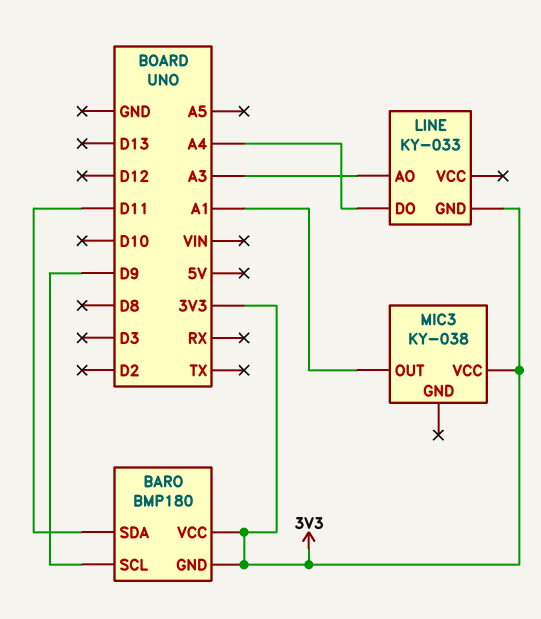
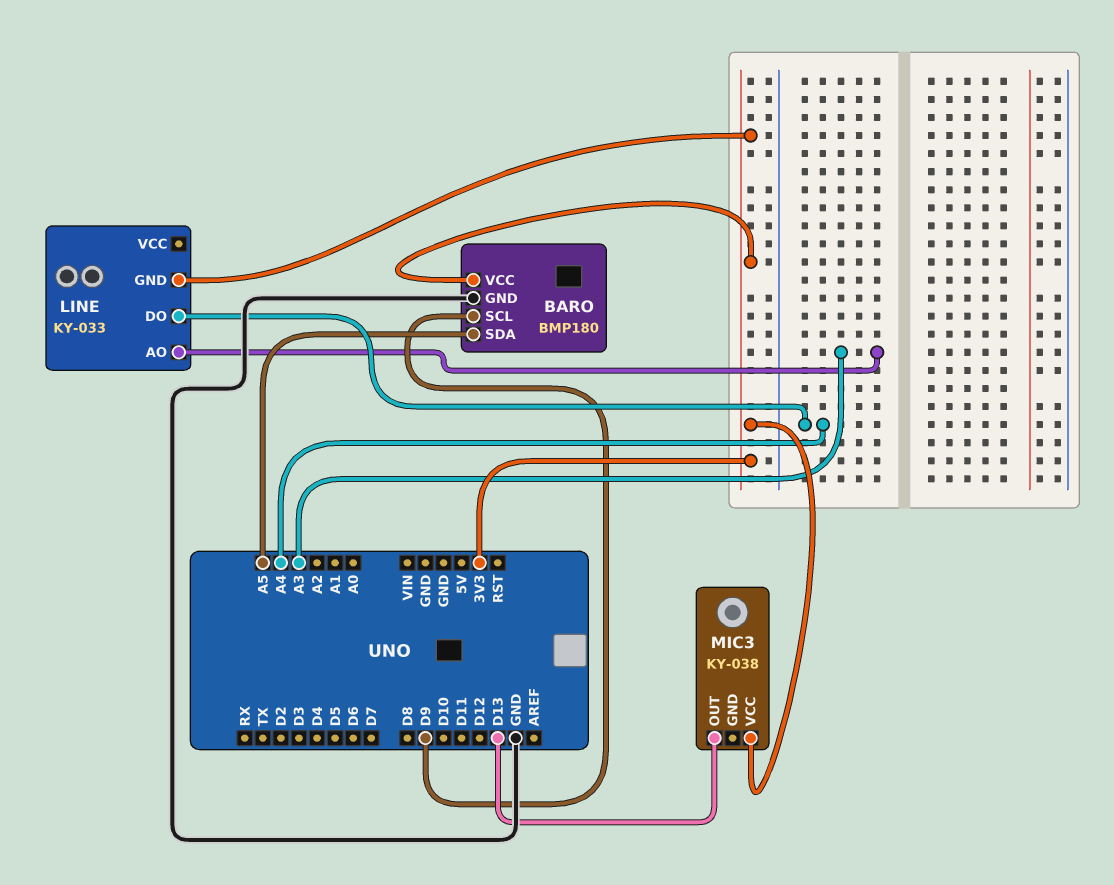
BARO pin GND: 3V3 -> GND
BARO pin SDA: D11 -> A5
MIC3 pin OUT: A1 -> D13

